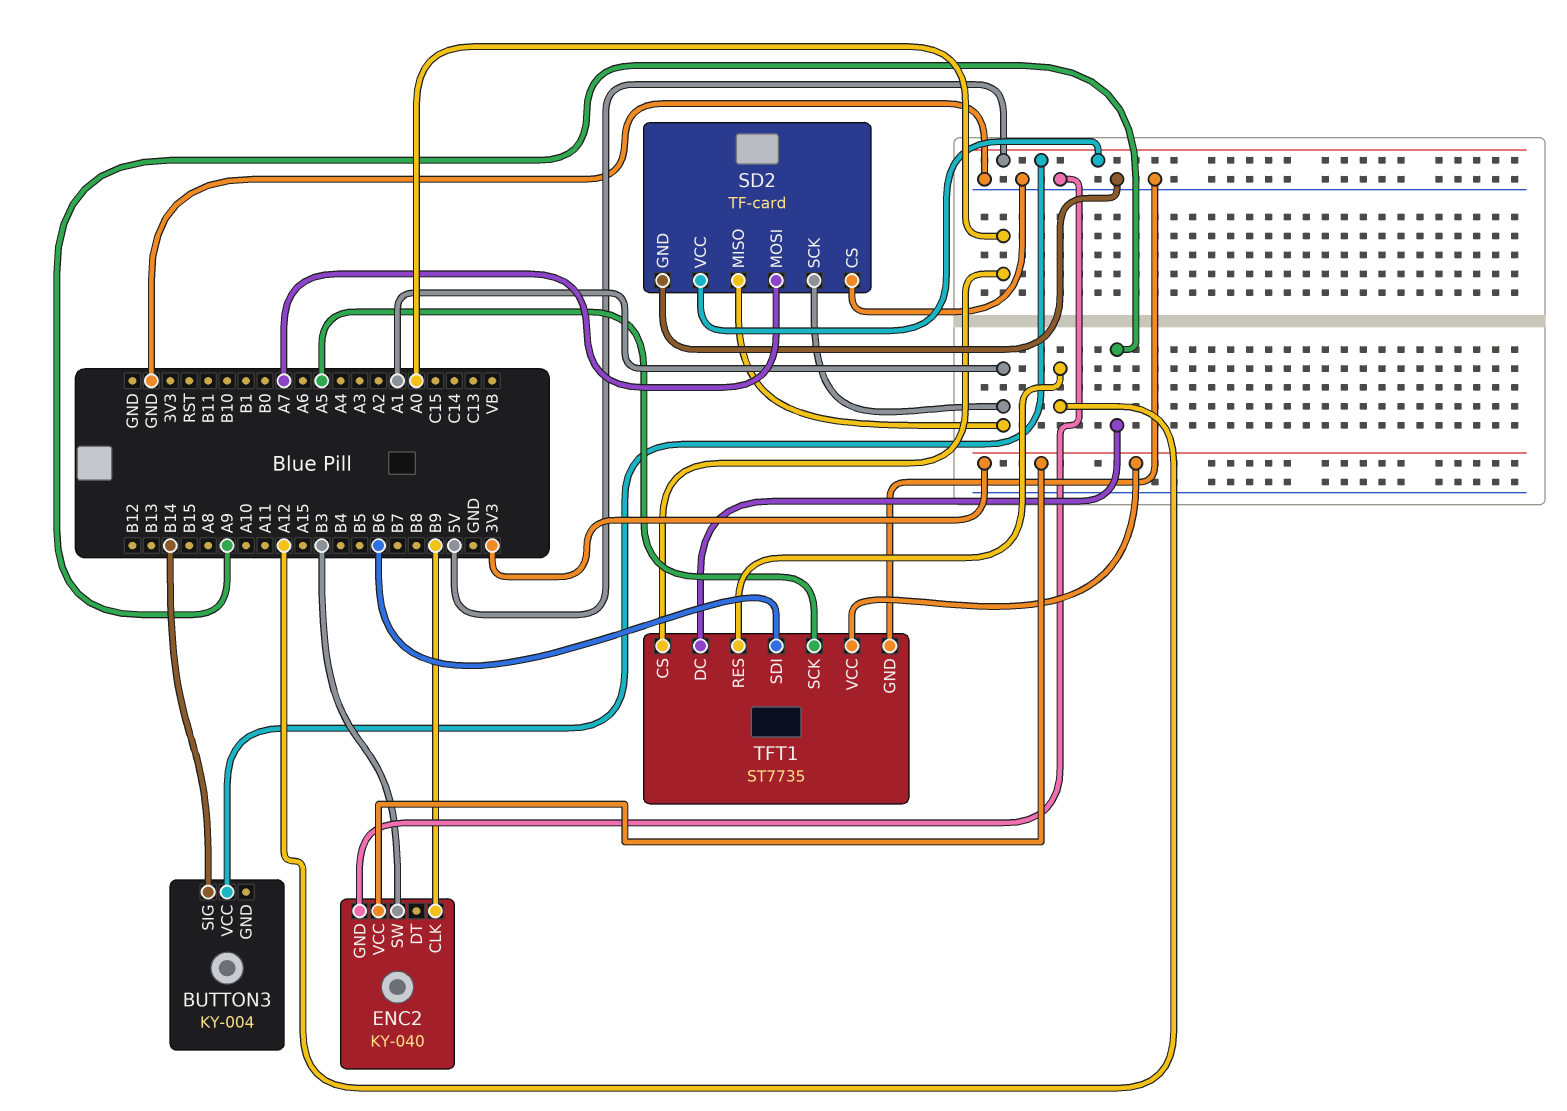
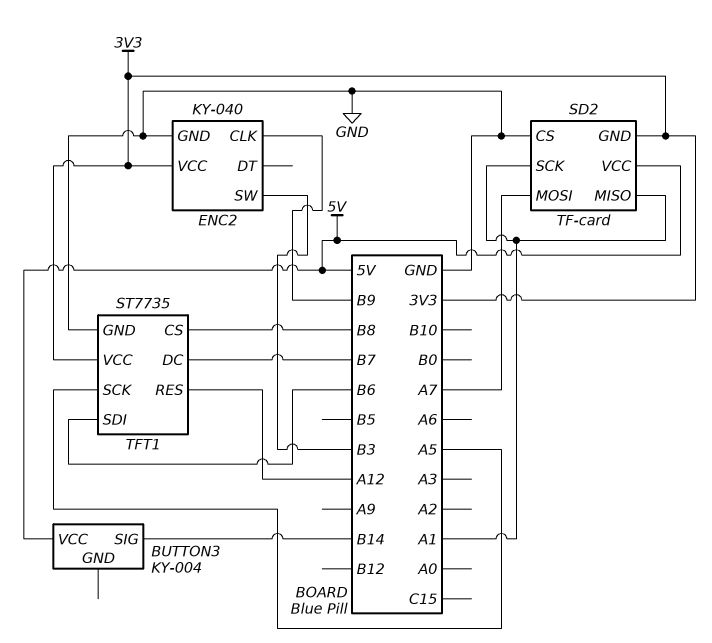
SD2 pin GND: GND -> 3V3
TFT1 pin CS: A0 -> B8
TFT1 pin DC: A9 -> B7

